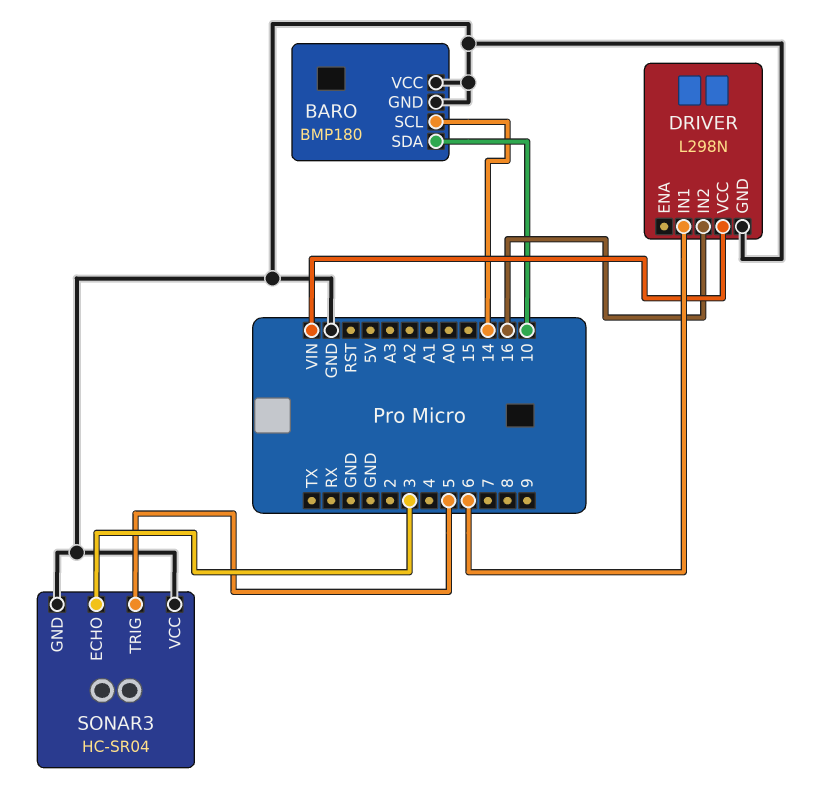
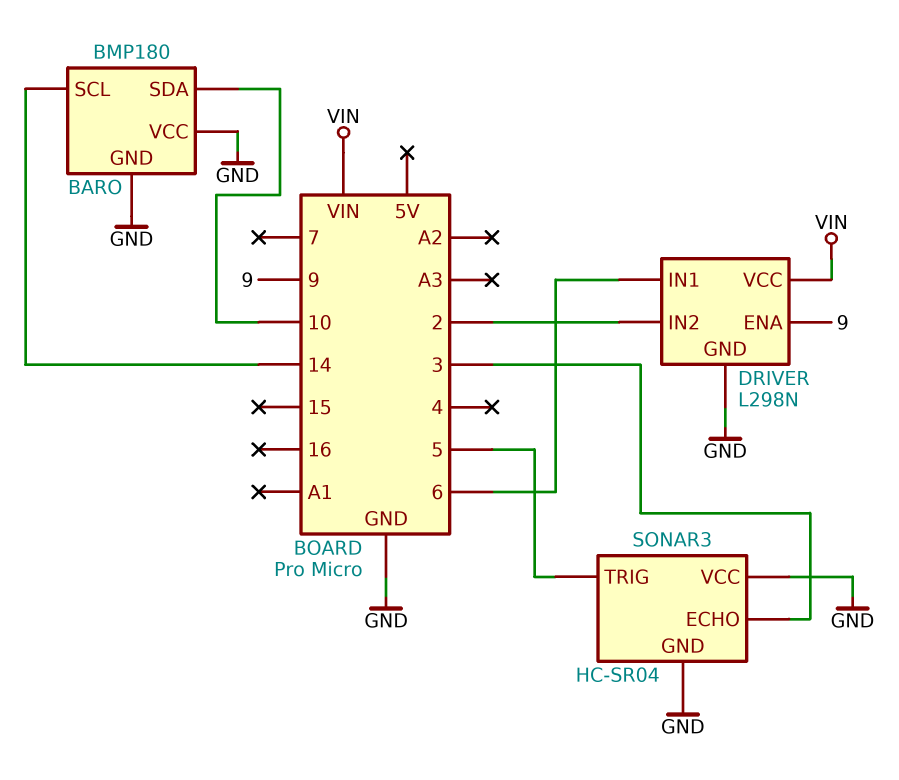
DRIVER pin ENA: none -> 9
DRIVER pin IN2: 16 -> 2

